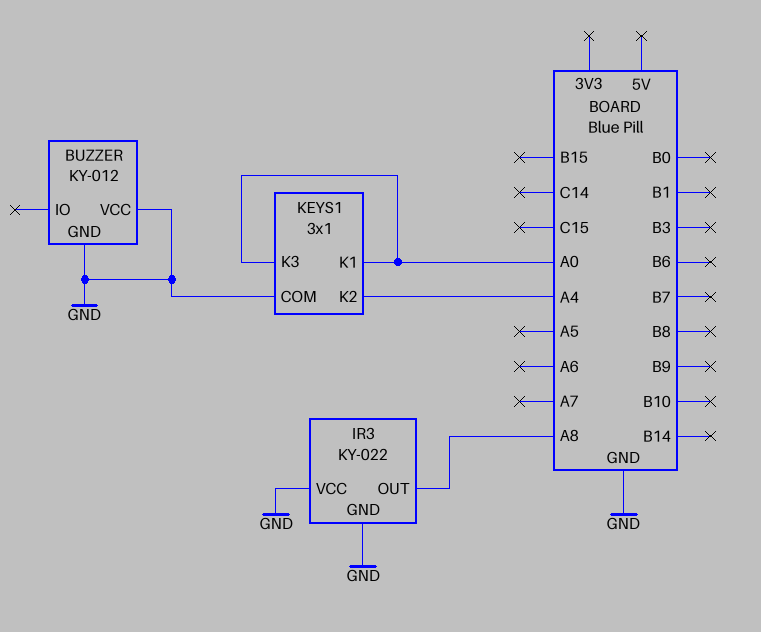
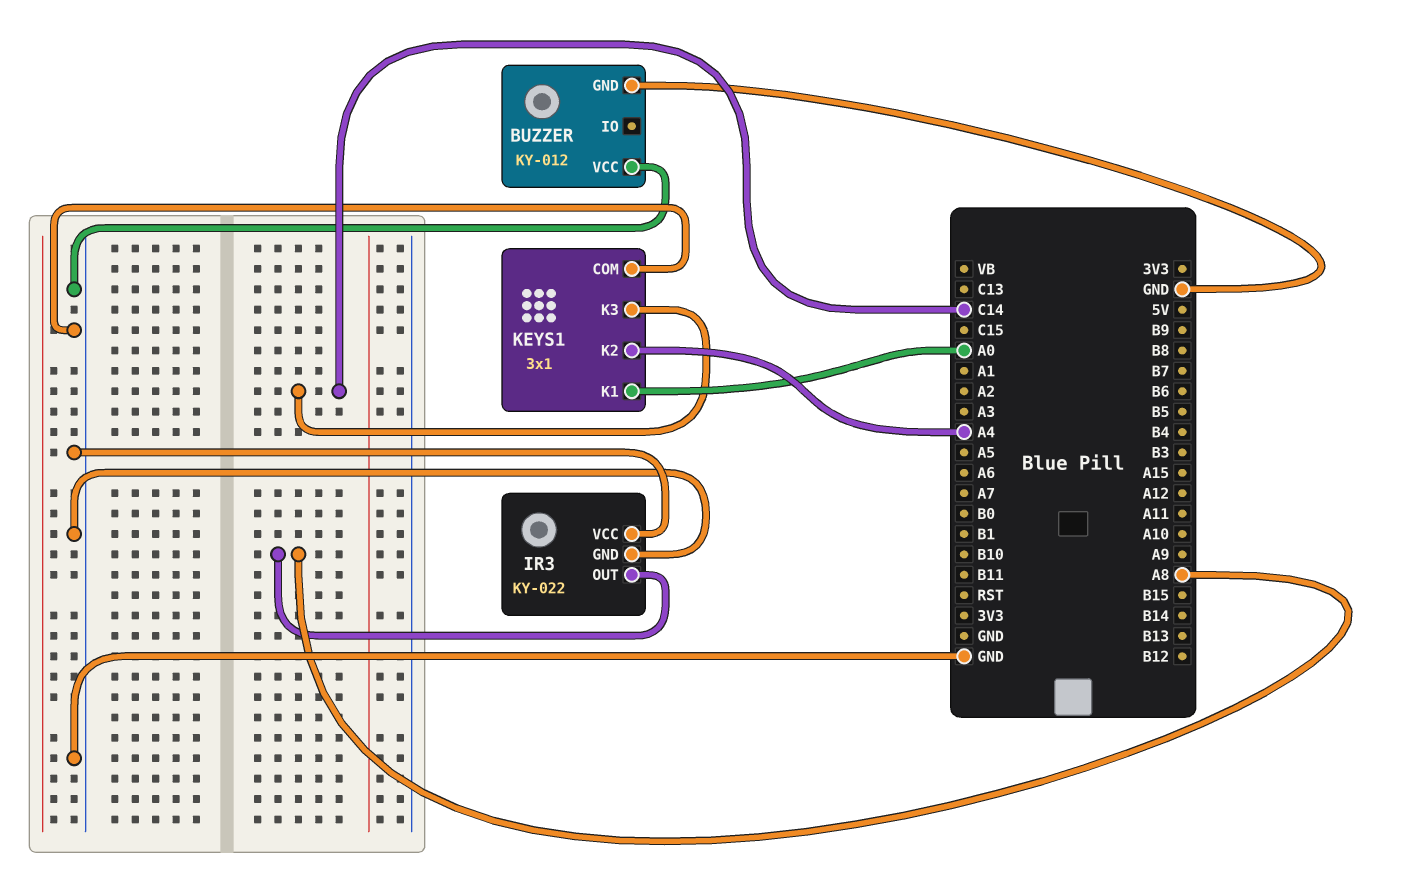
KEYS1 pin K3: A0 -> C14

